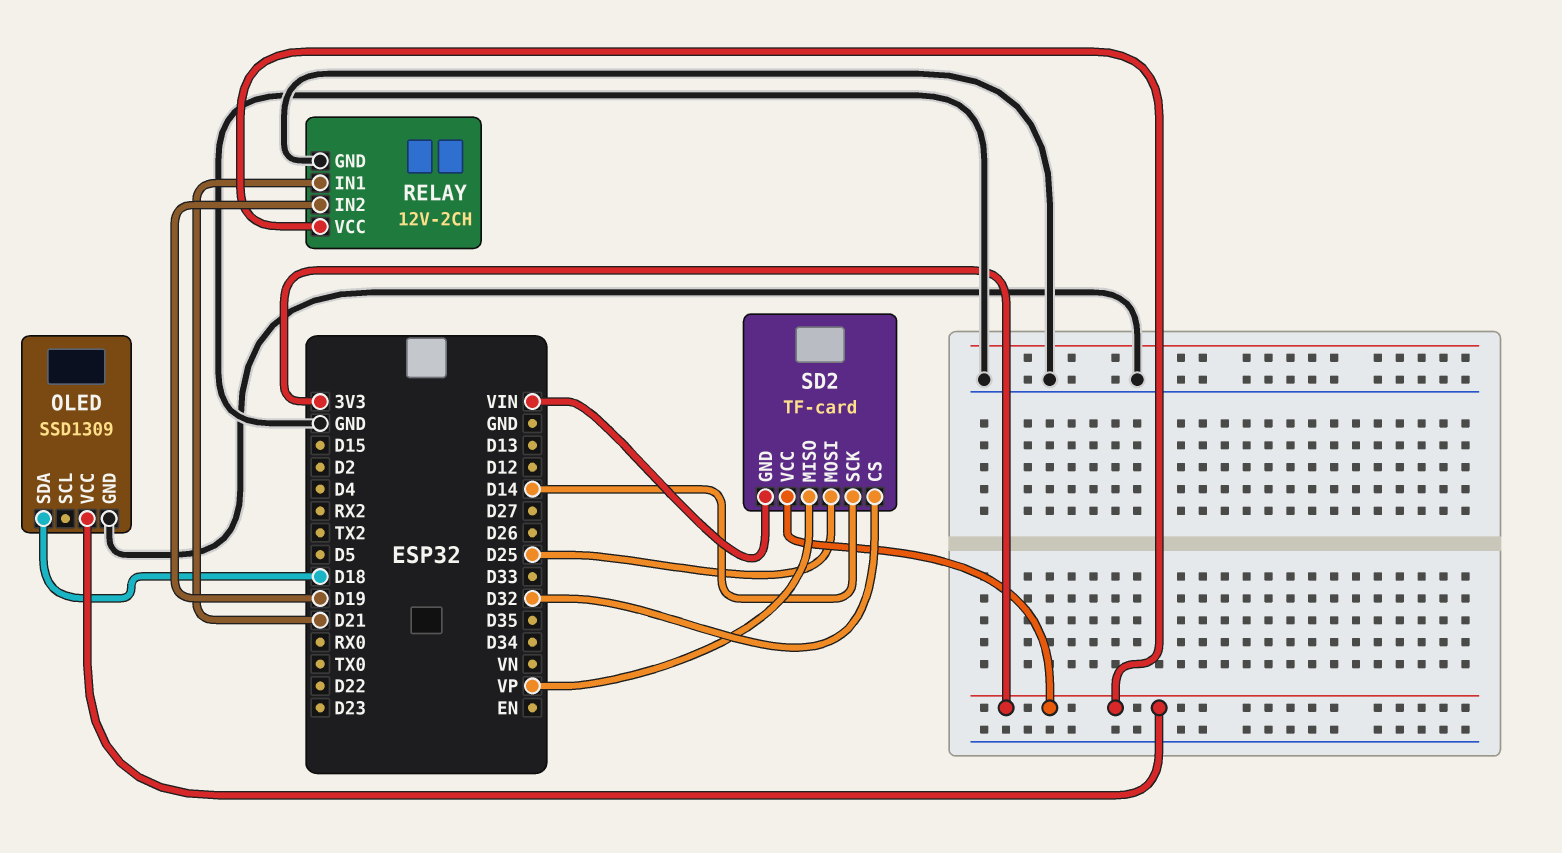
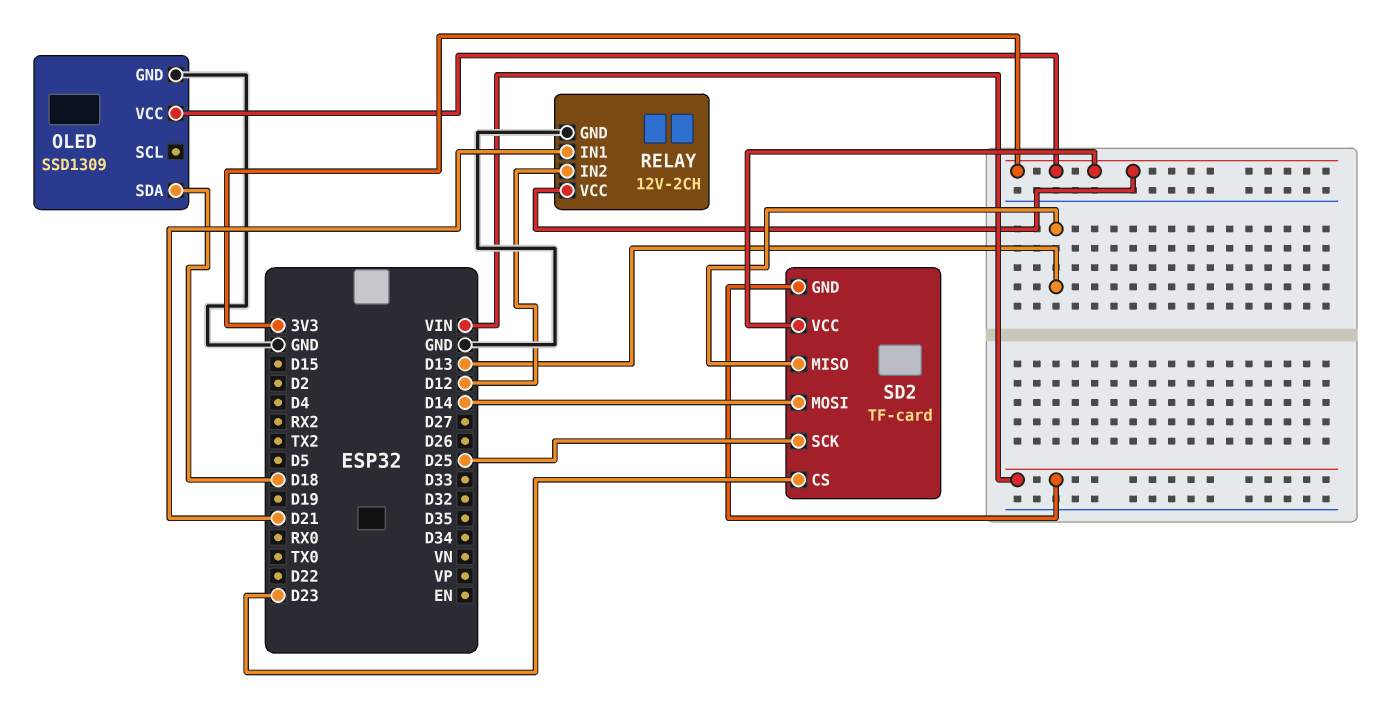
RELAY pin IN2: D19 -> D12
SD2 pin CS: D32 -> D23
SD2 pin MISO: VP -> D13
SD2 pin MOSI: D25 -> D14
SD2 pin SCK: D14 -> D25

